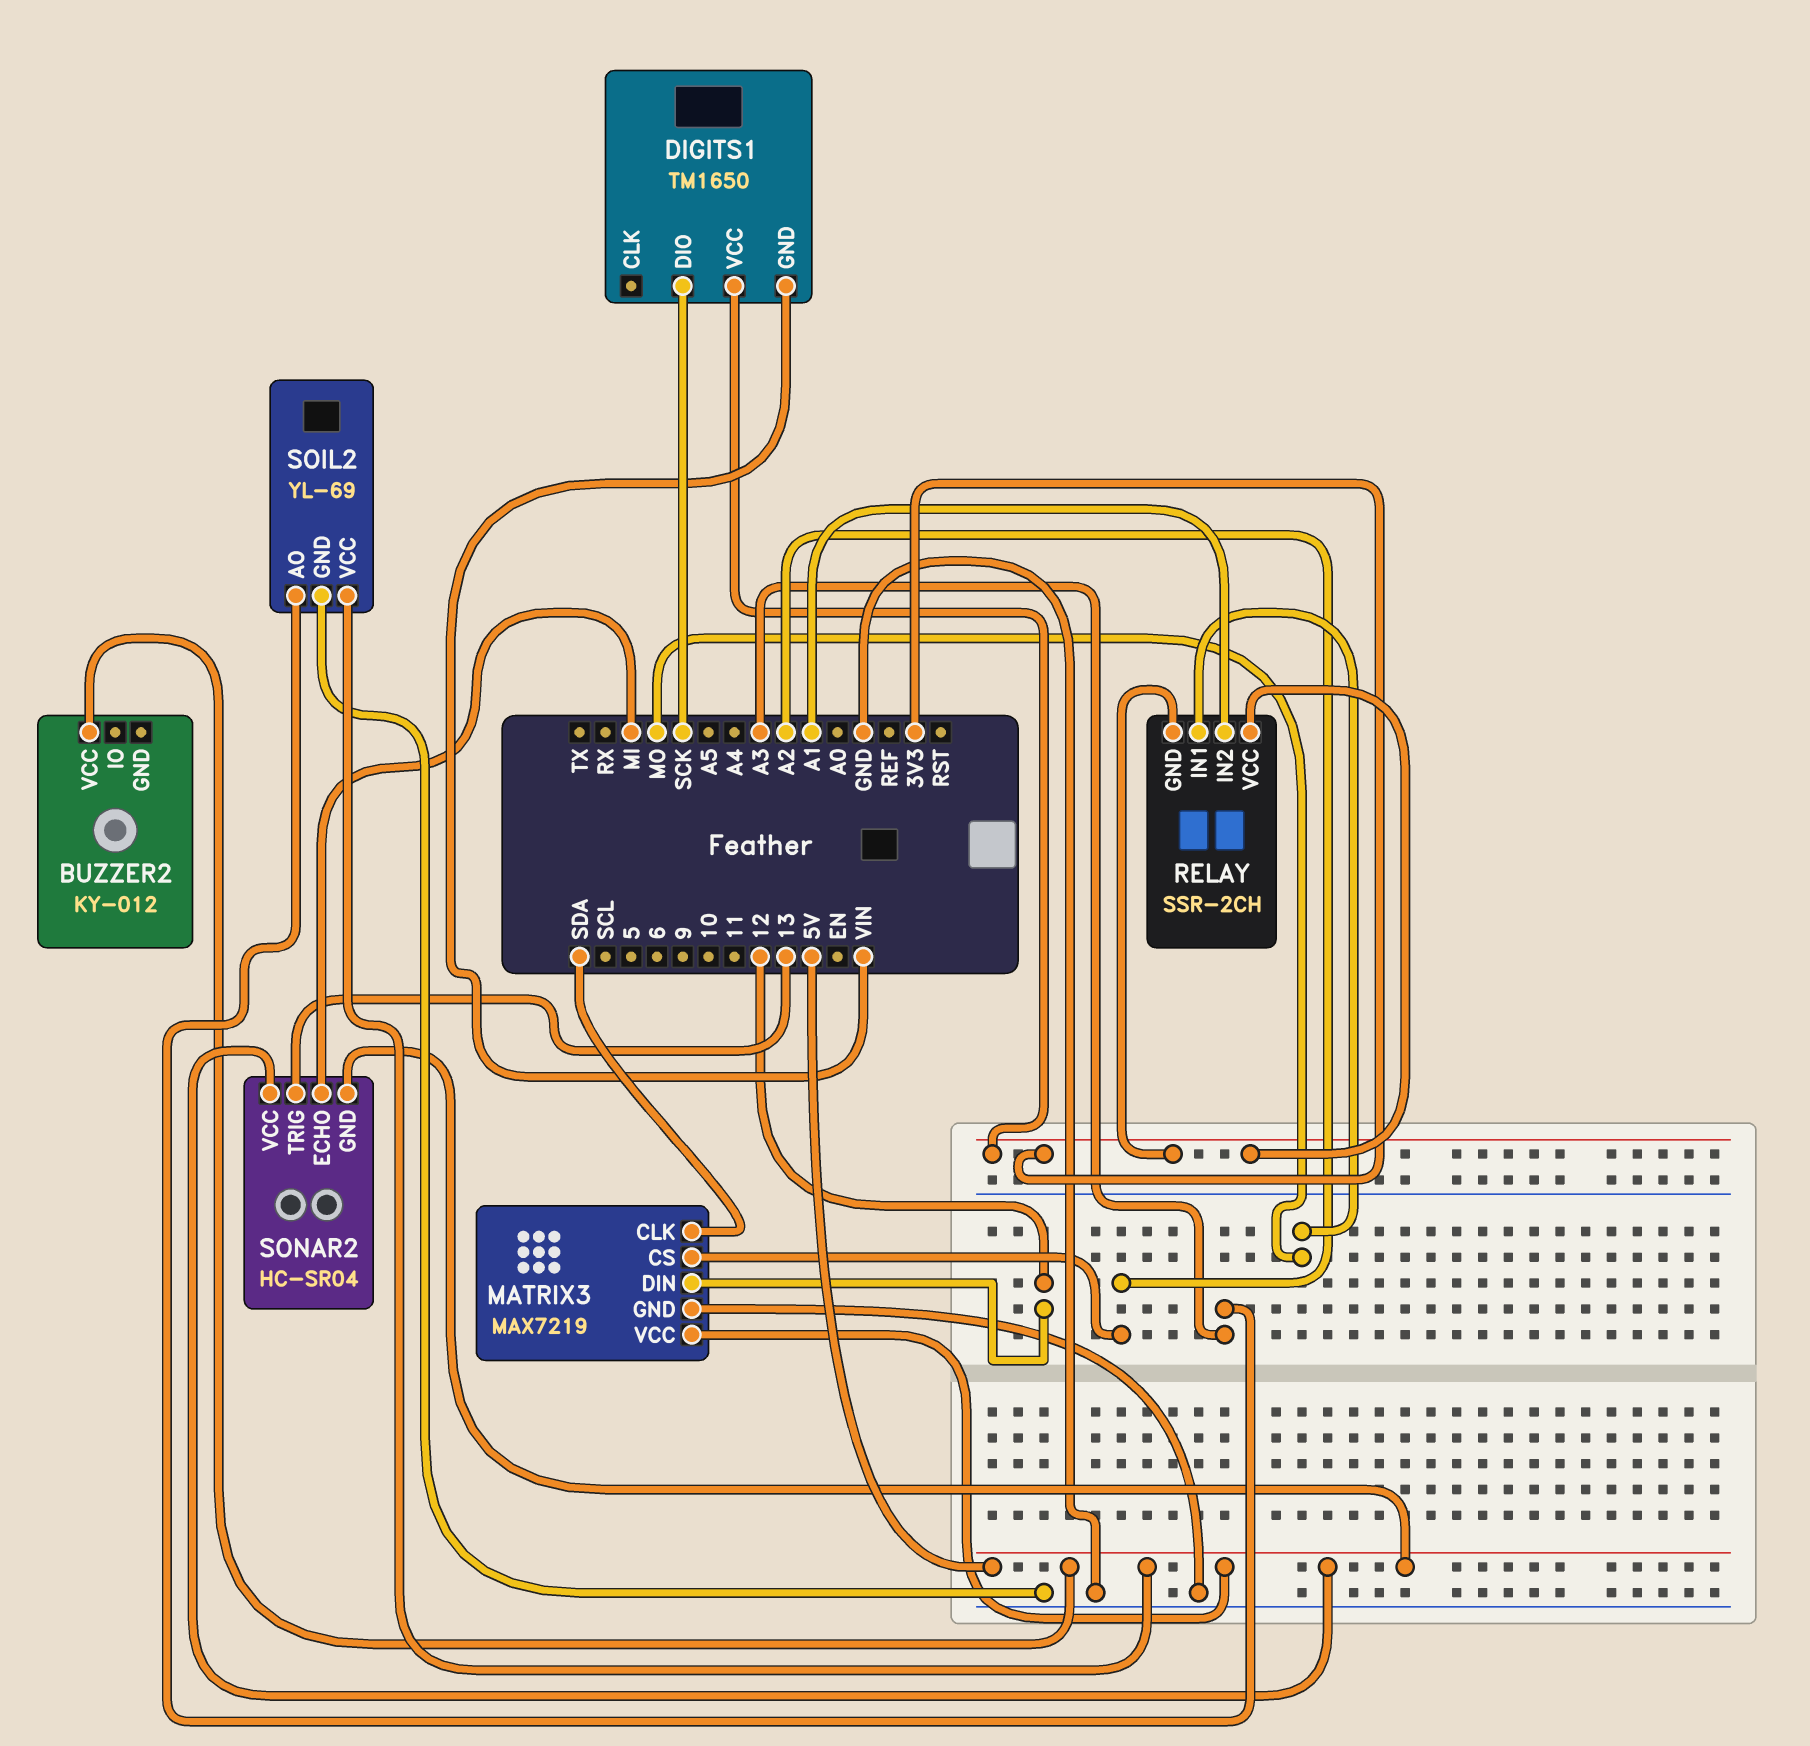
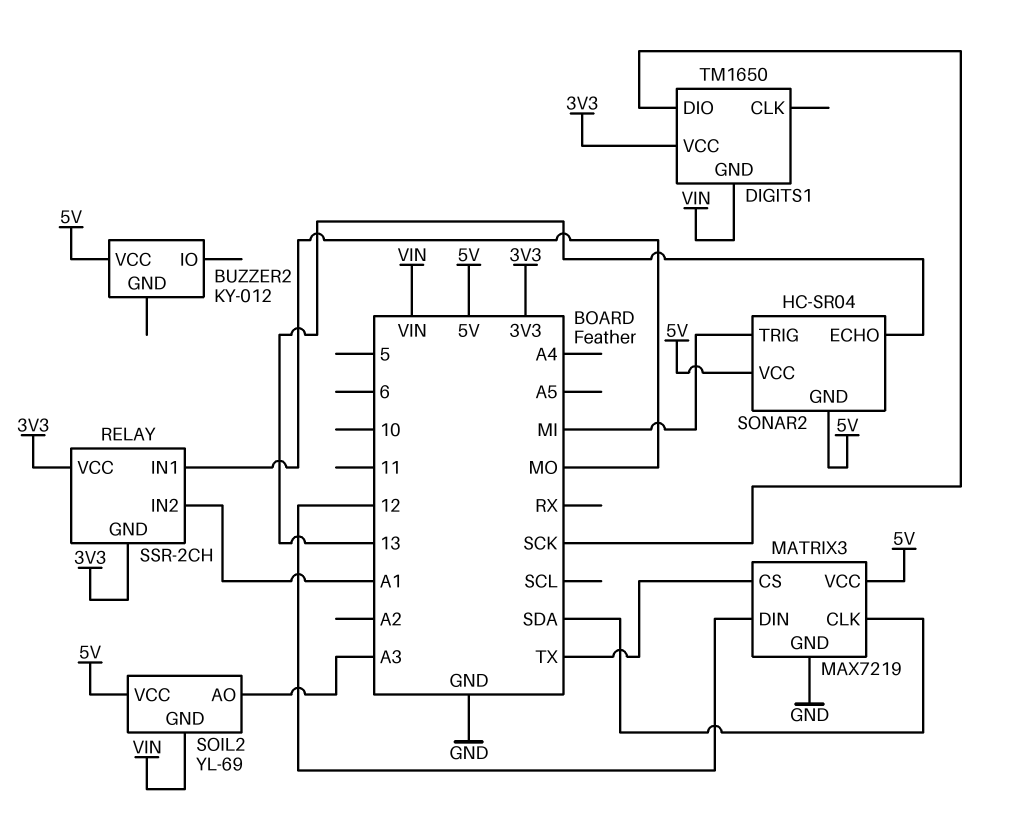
MATRIX3 pin CS: A2 -> TX
SOIL2 pin GND: GND -> VIN
SONAR2 pin ECHO: MI -> 13
SONAR2 pin TRIG: 13 -> MI

